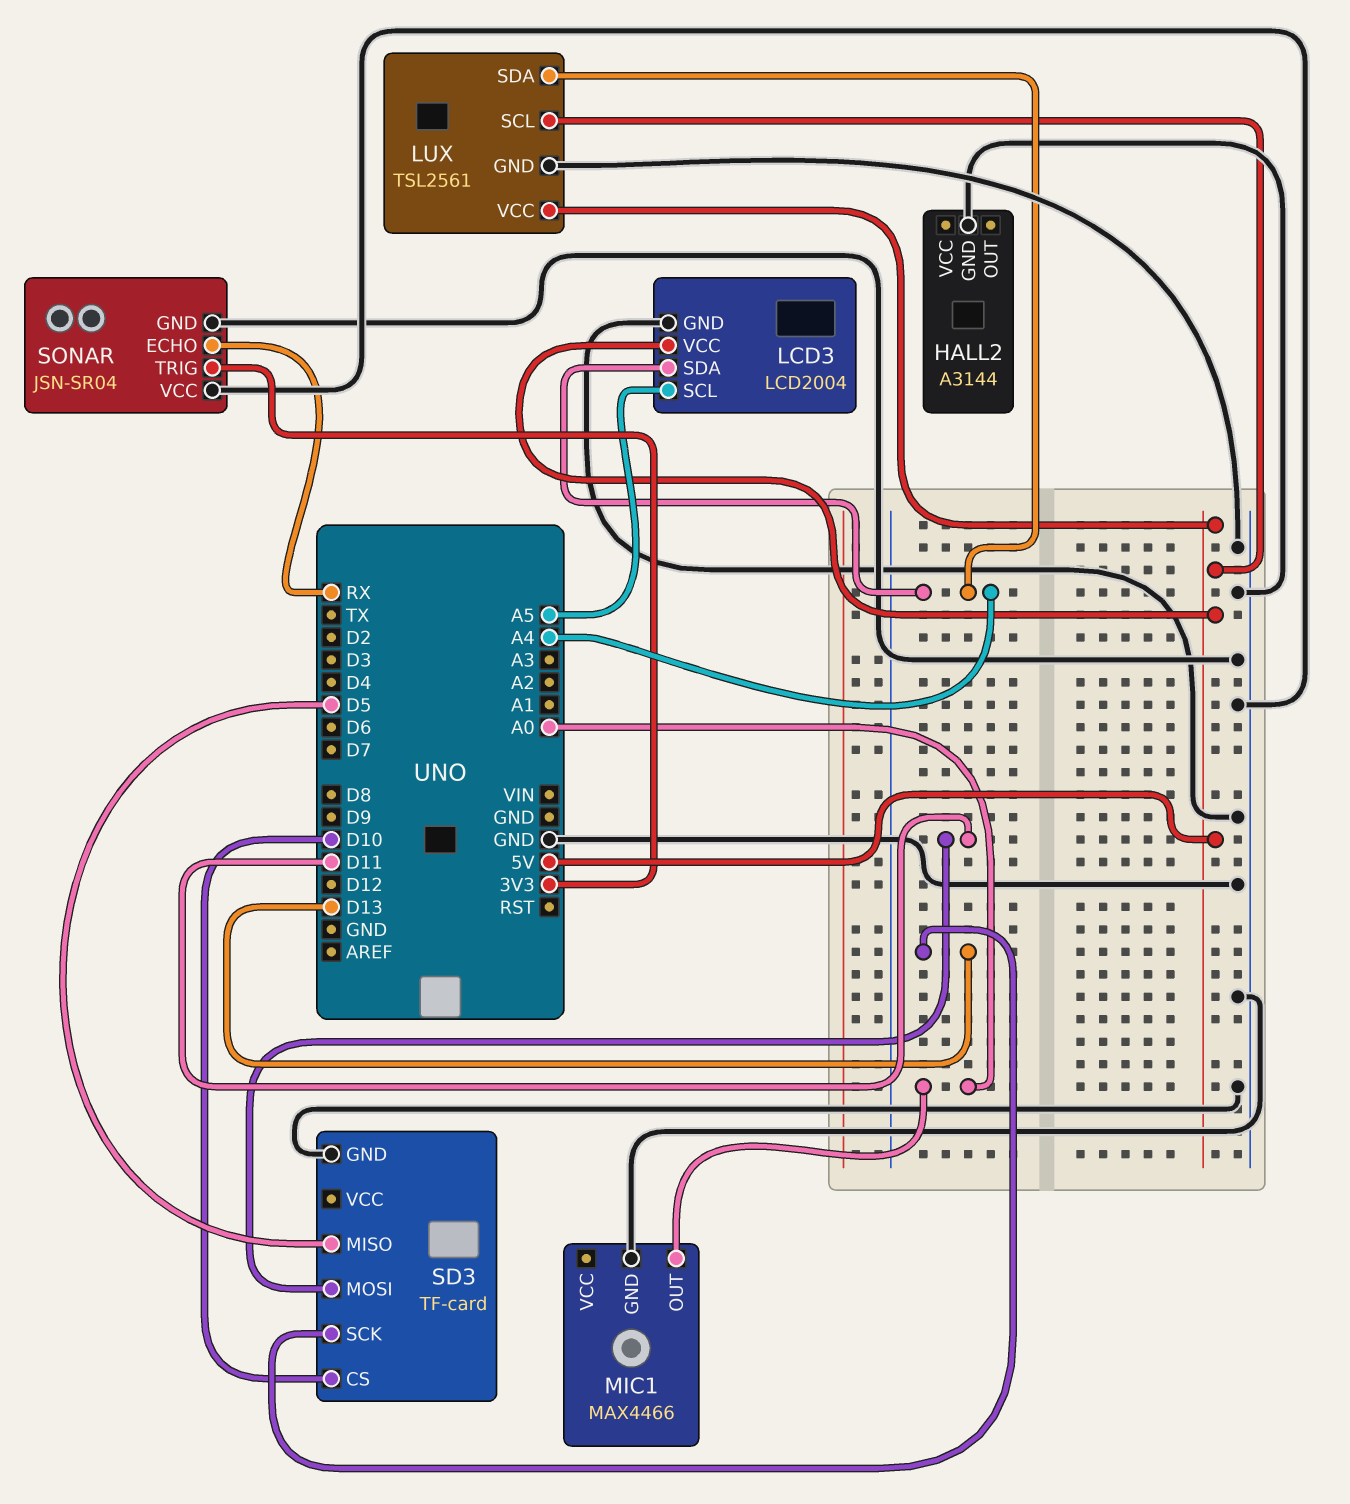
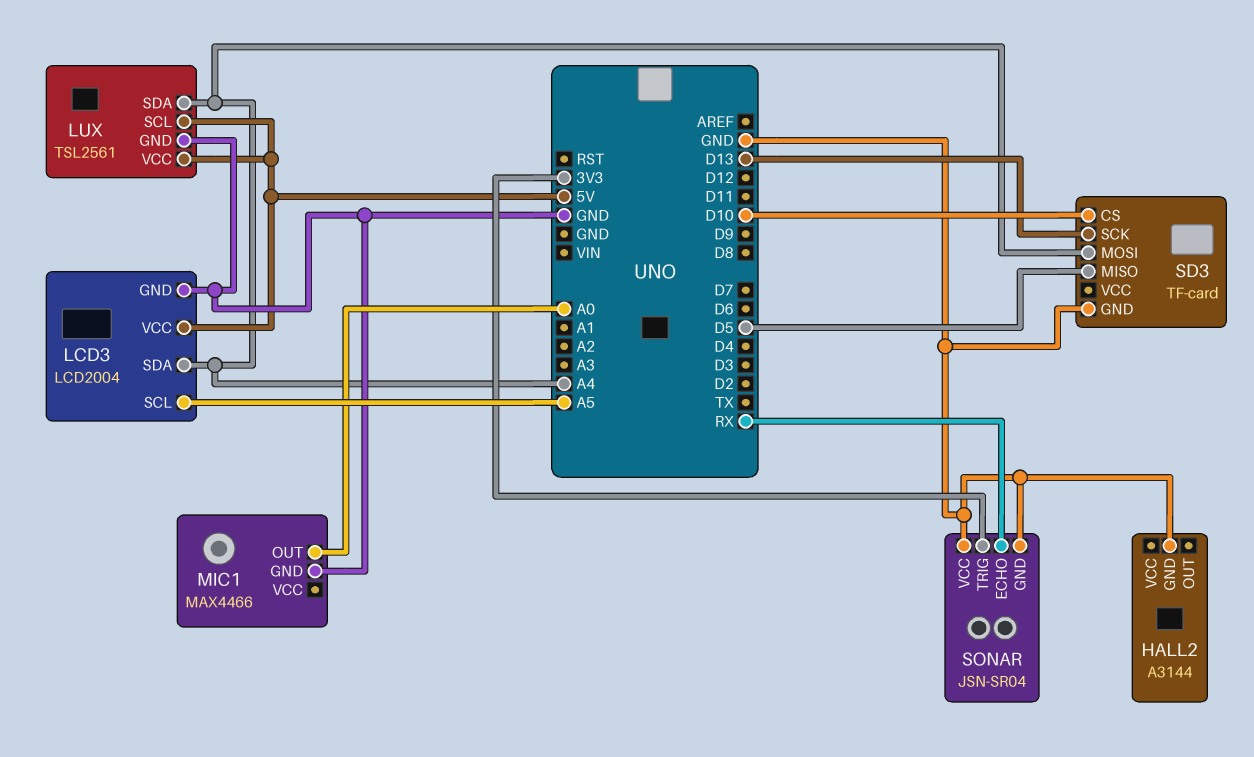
SD3 pin MOSI: D11 -> A4

